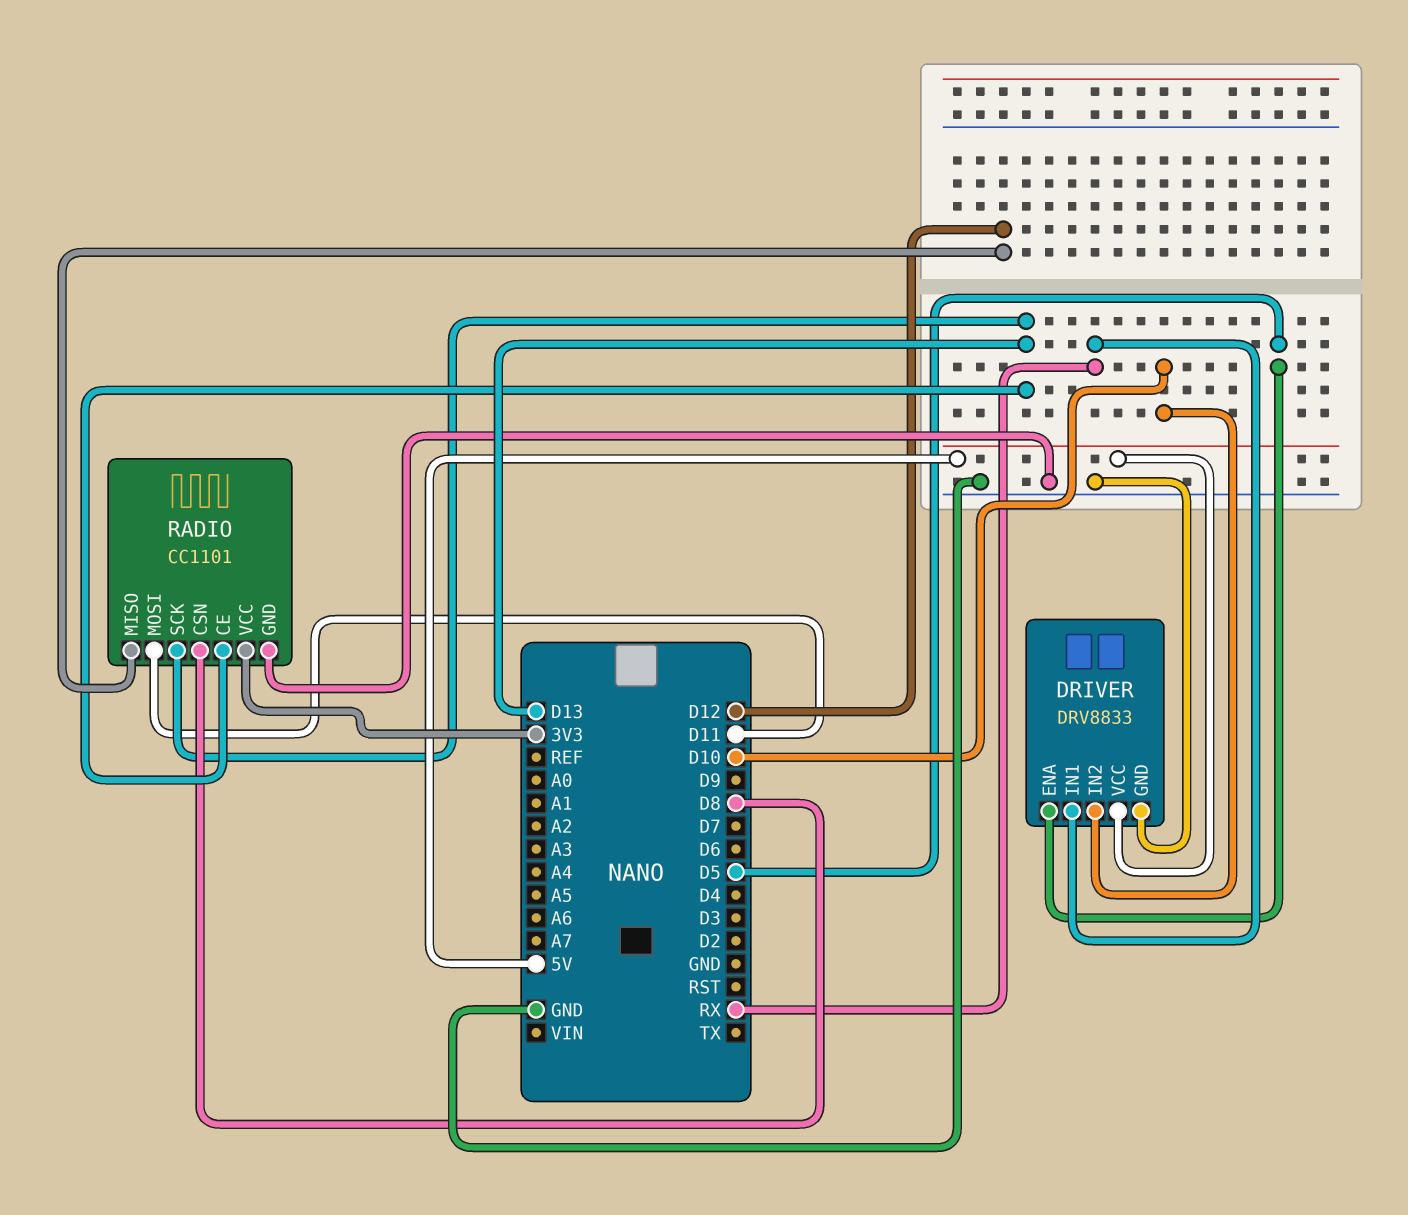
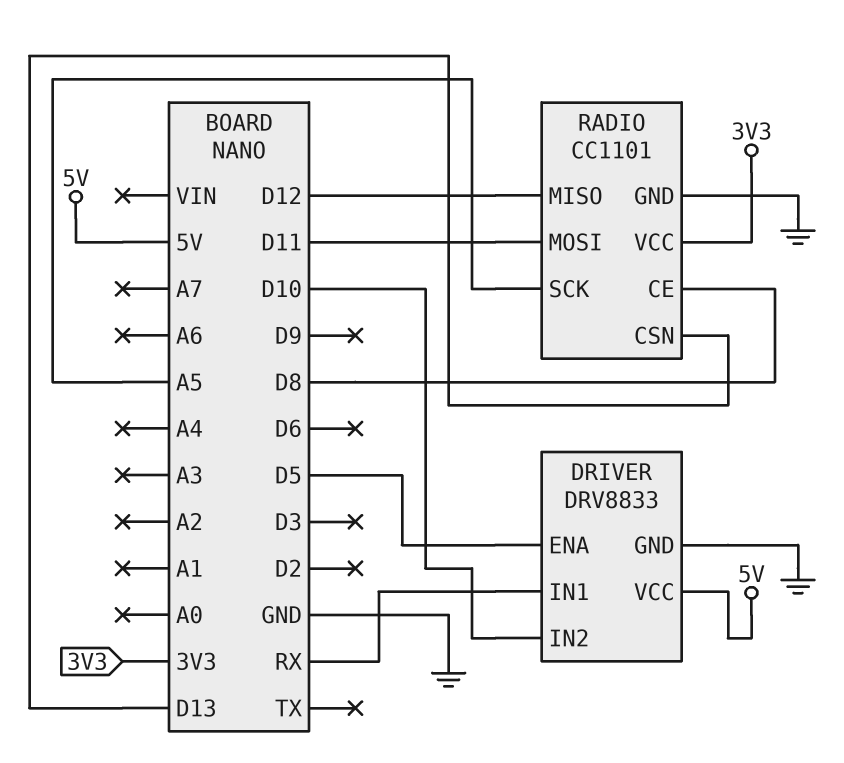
RADIO pin CE: D13 -> D8
RADIO pin CSN: D8 -> D13
RADIO pin SCK: D13 -> A5

